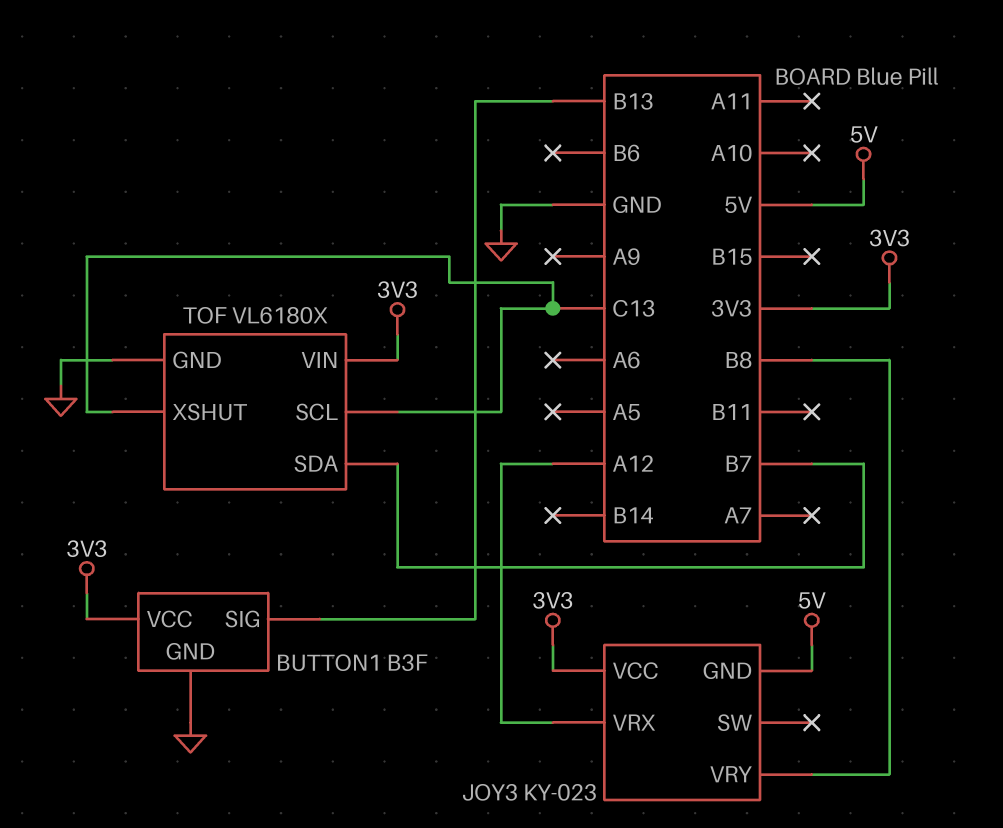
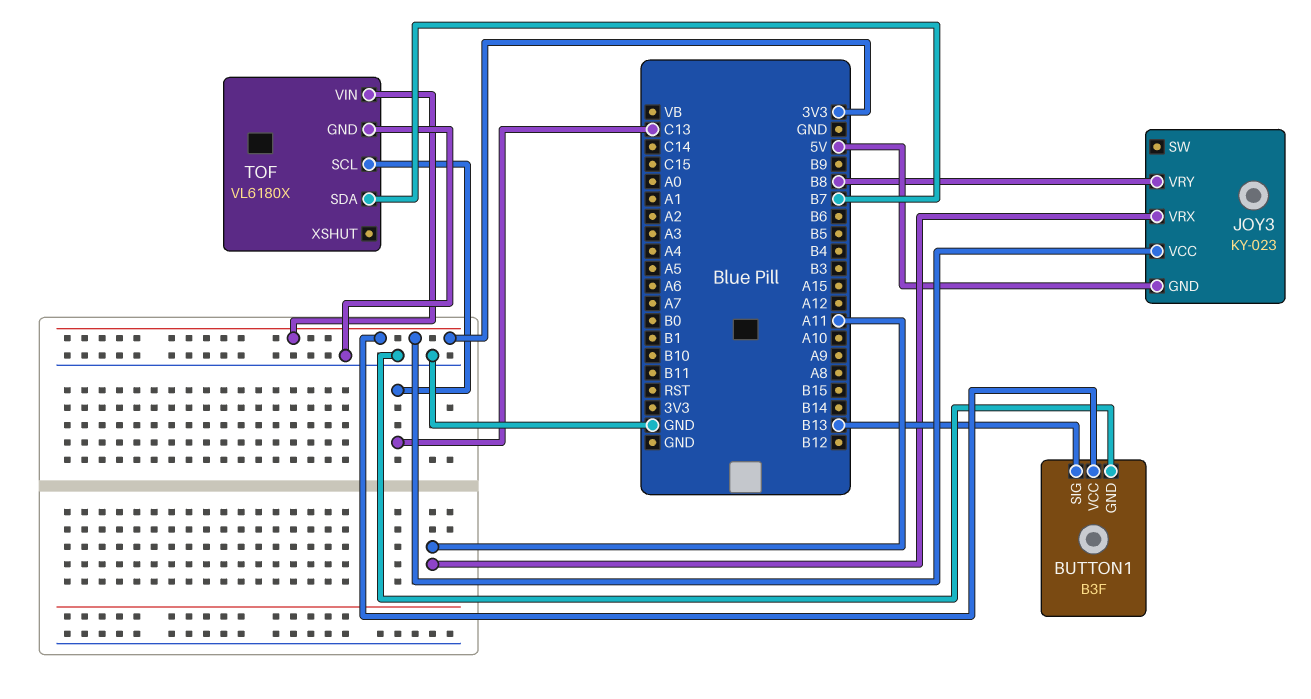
JOY3 pin VRX: A12 -> A11
TOF pin XSHUT: C13 -> none

